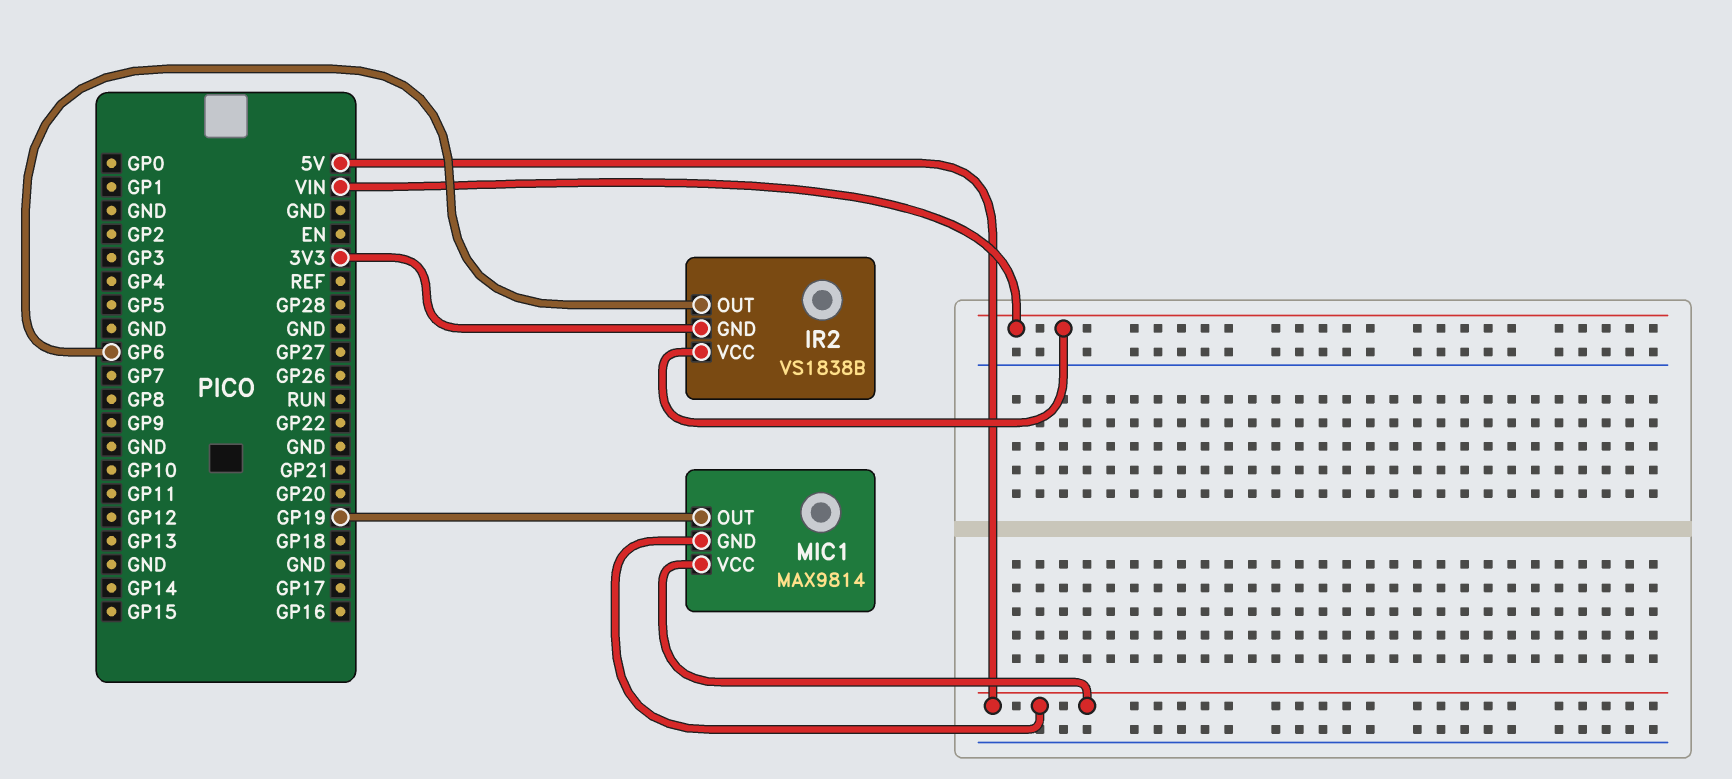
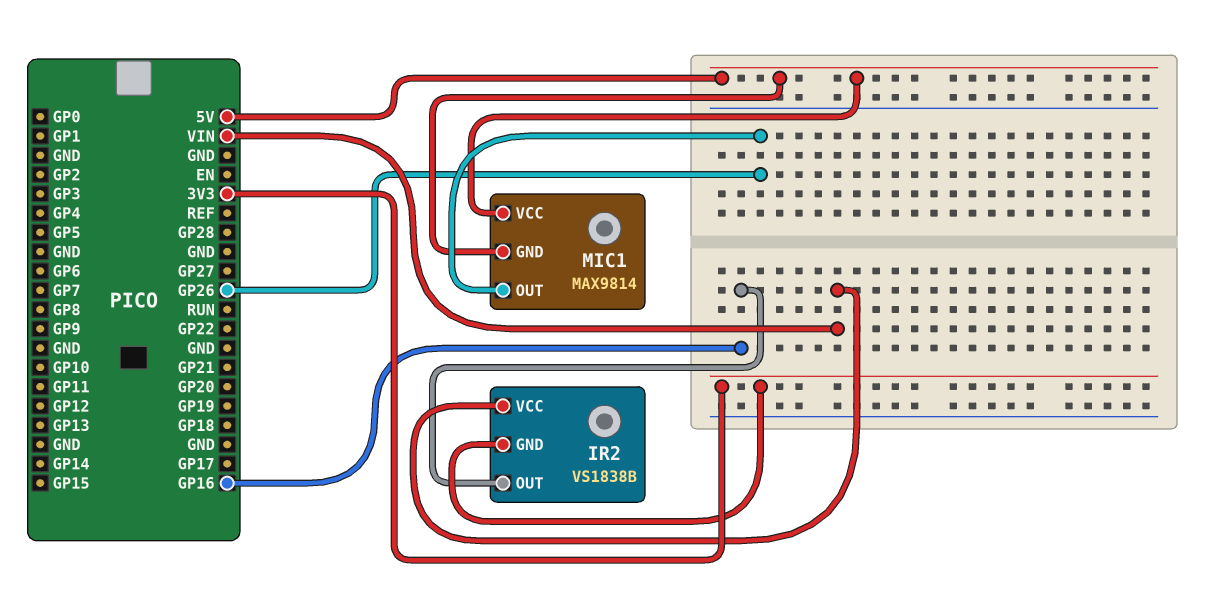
IR2 pin OUT: GP6 -> GP16
MIC1 pin OUT: GP19 -> GP26

